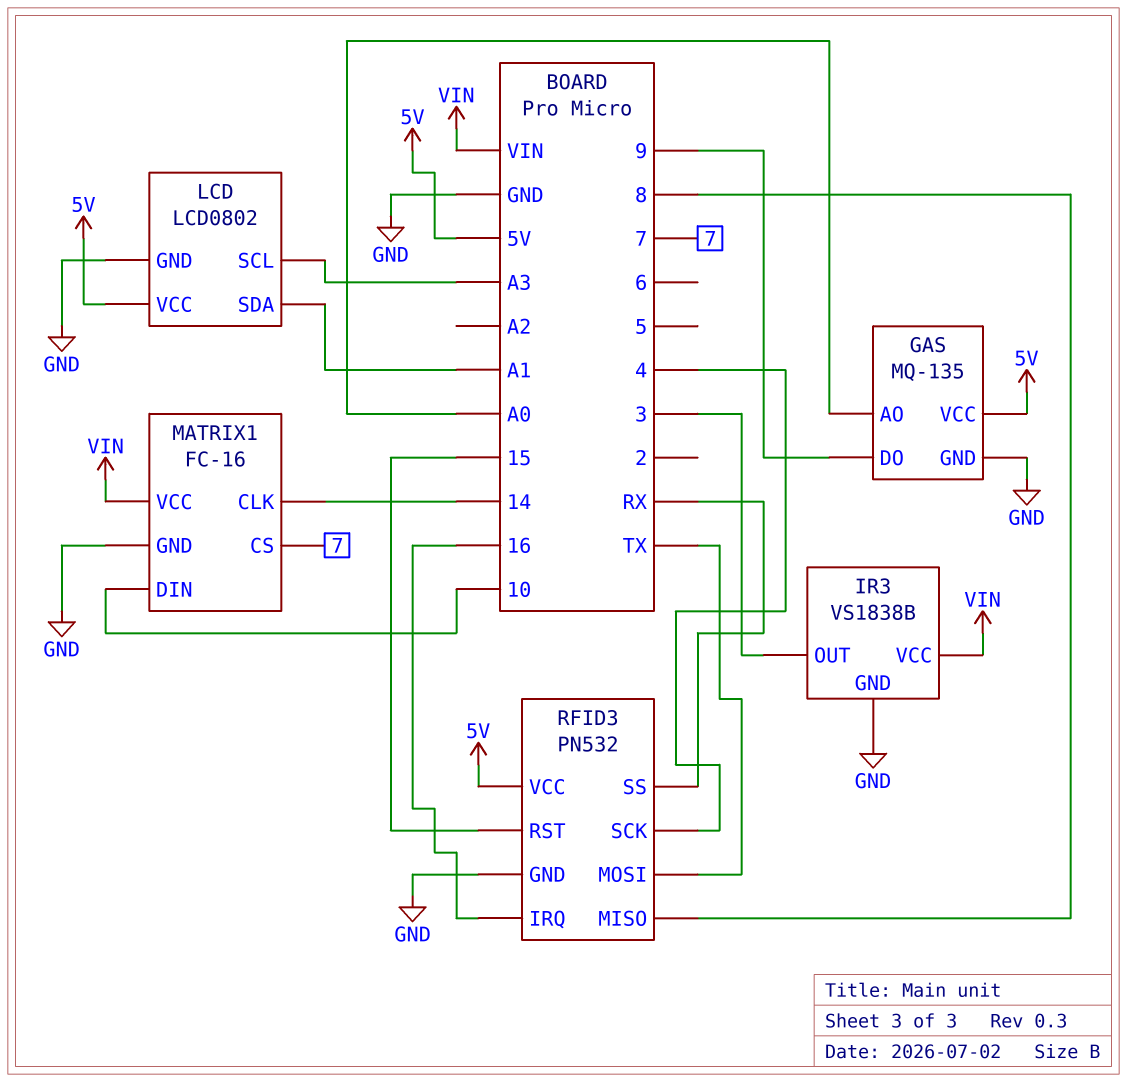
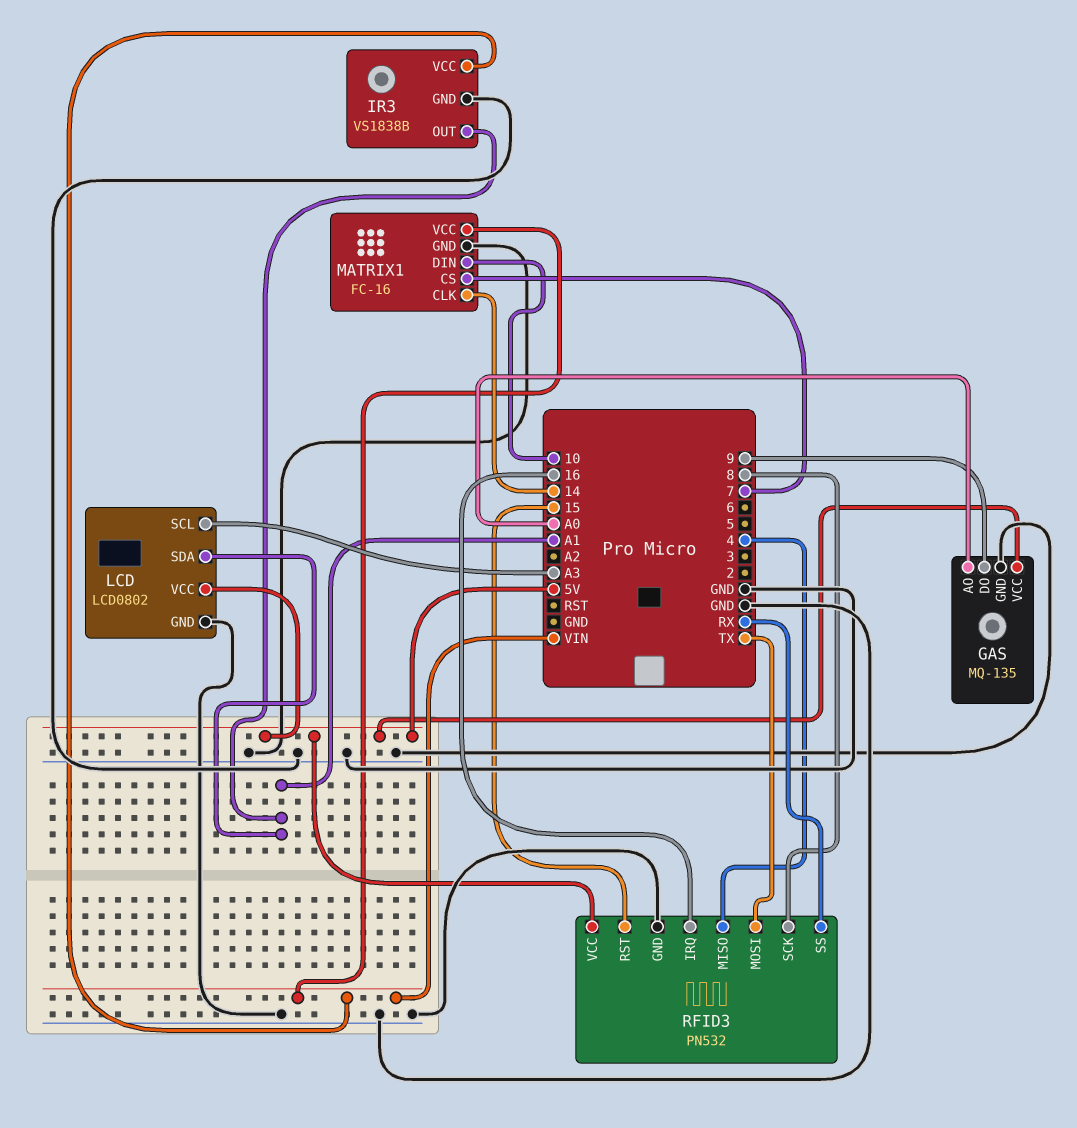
IR3 pin OUT: 3 -> A1
RFID3 pin MISO: 8 -> 4
RFID3 pin SCK: 4 -> 8

